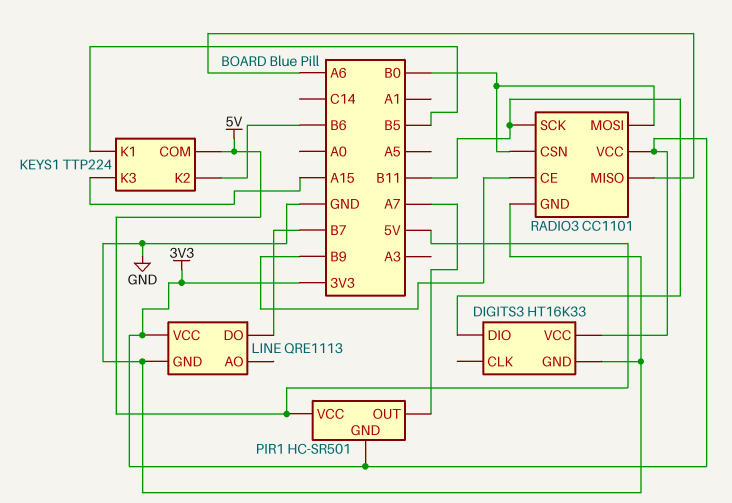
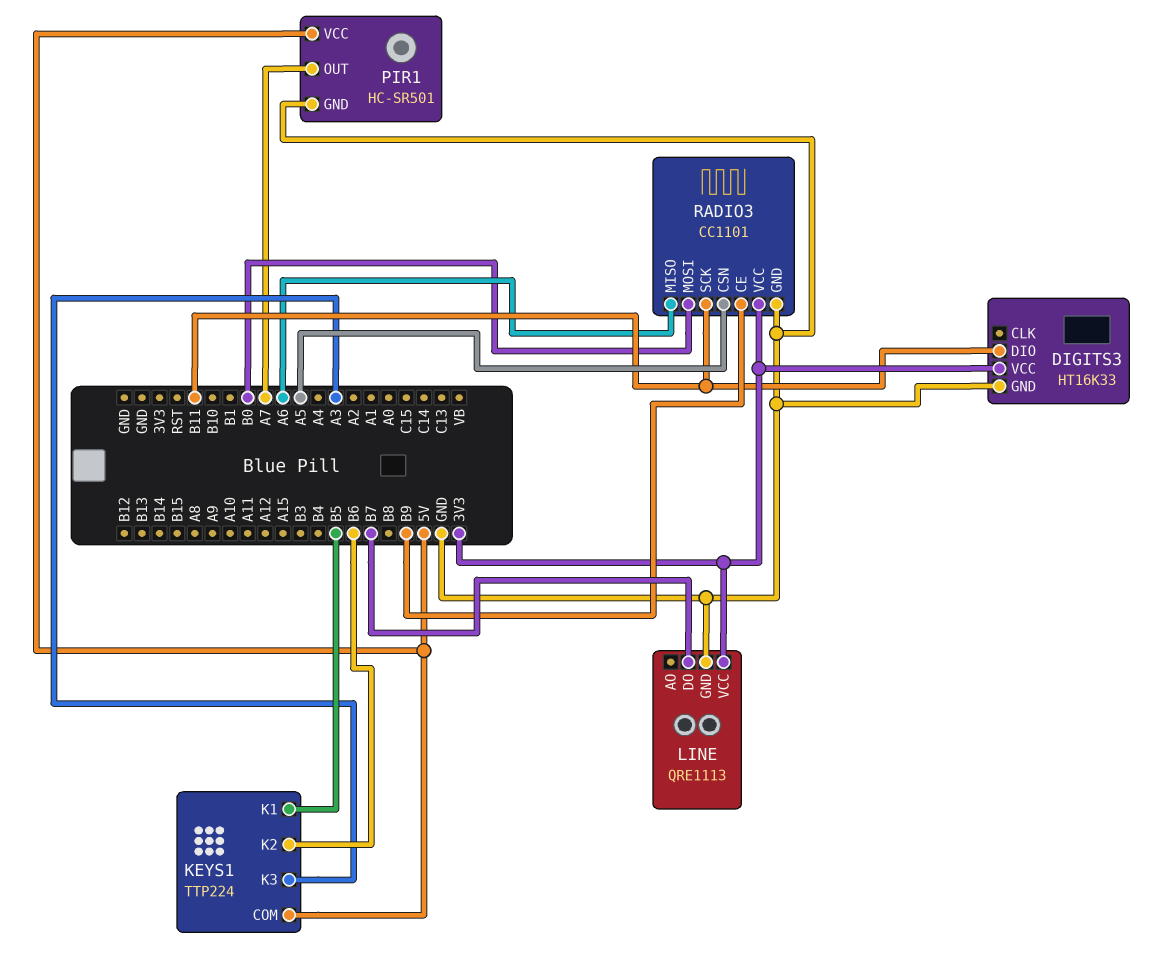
KEYS1 pin K3: A15 -> A3
PIR1 pin GND: 3V3 -> GND
RADIO3 pin CSN: B0 -> A5

